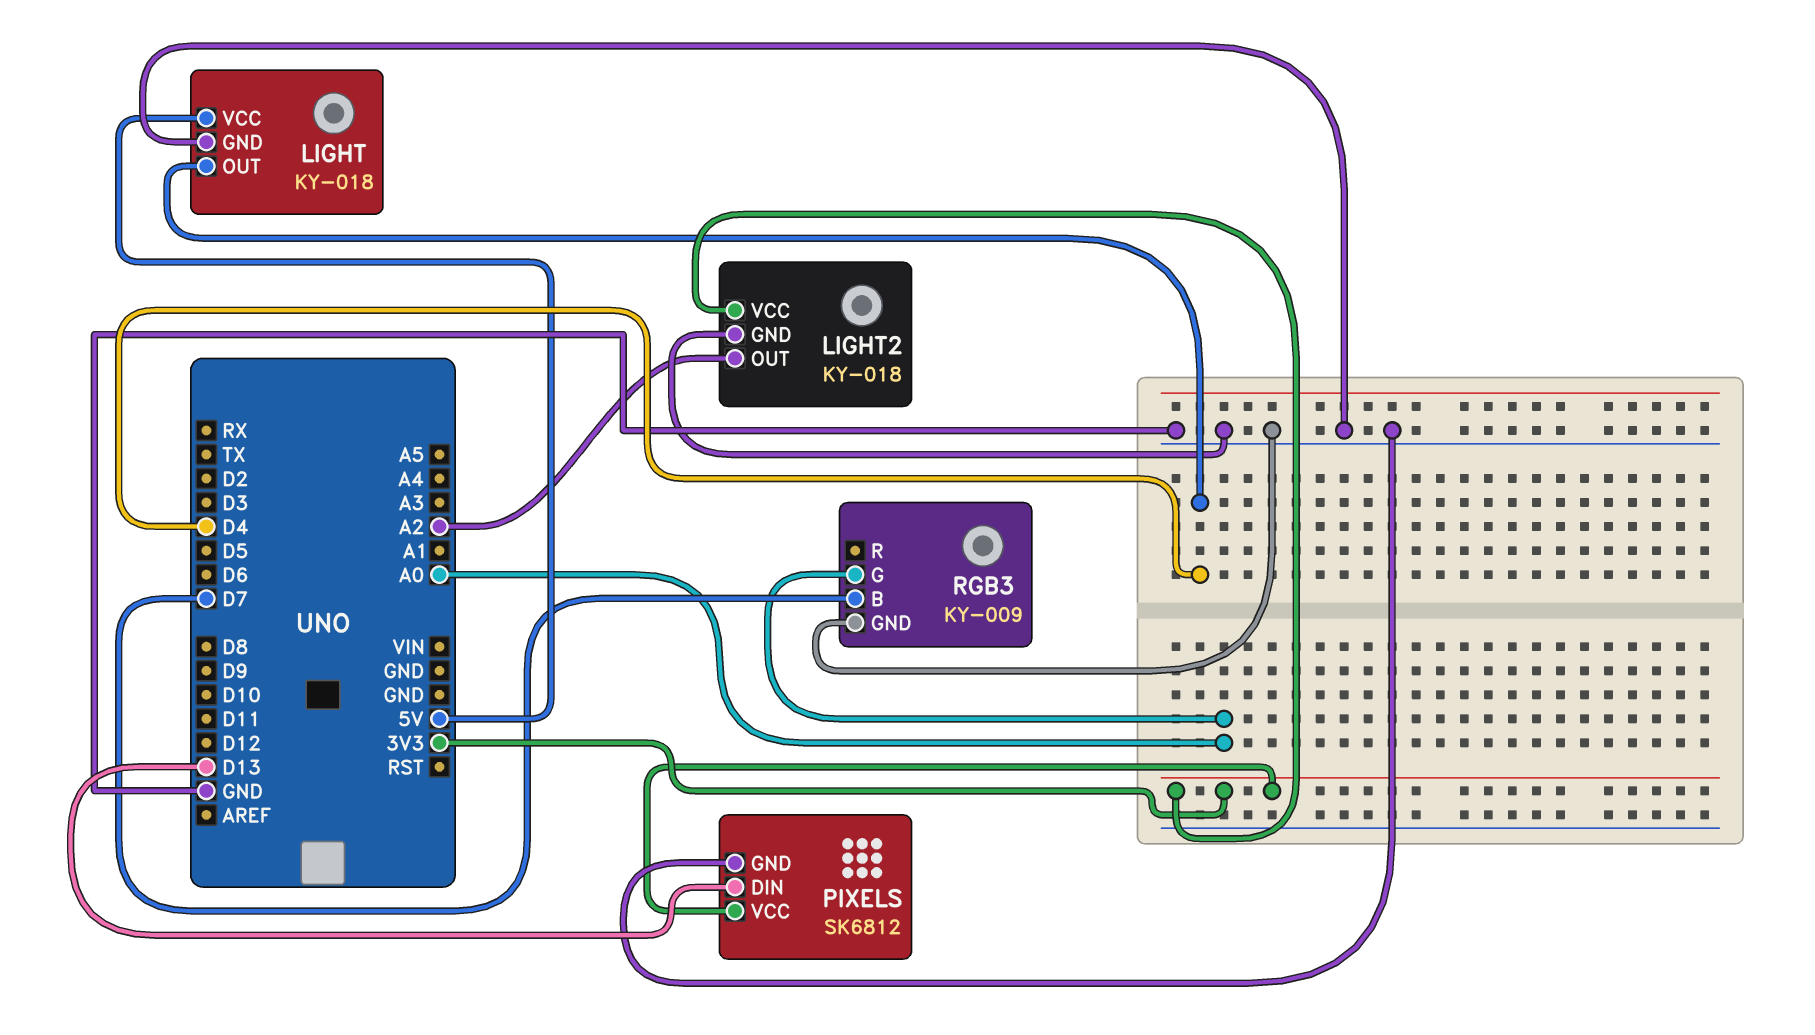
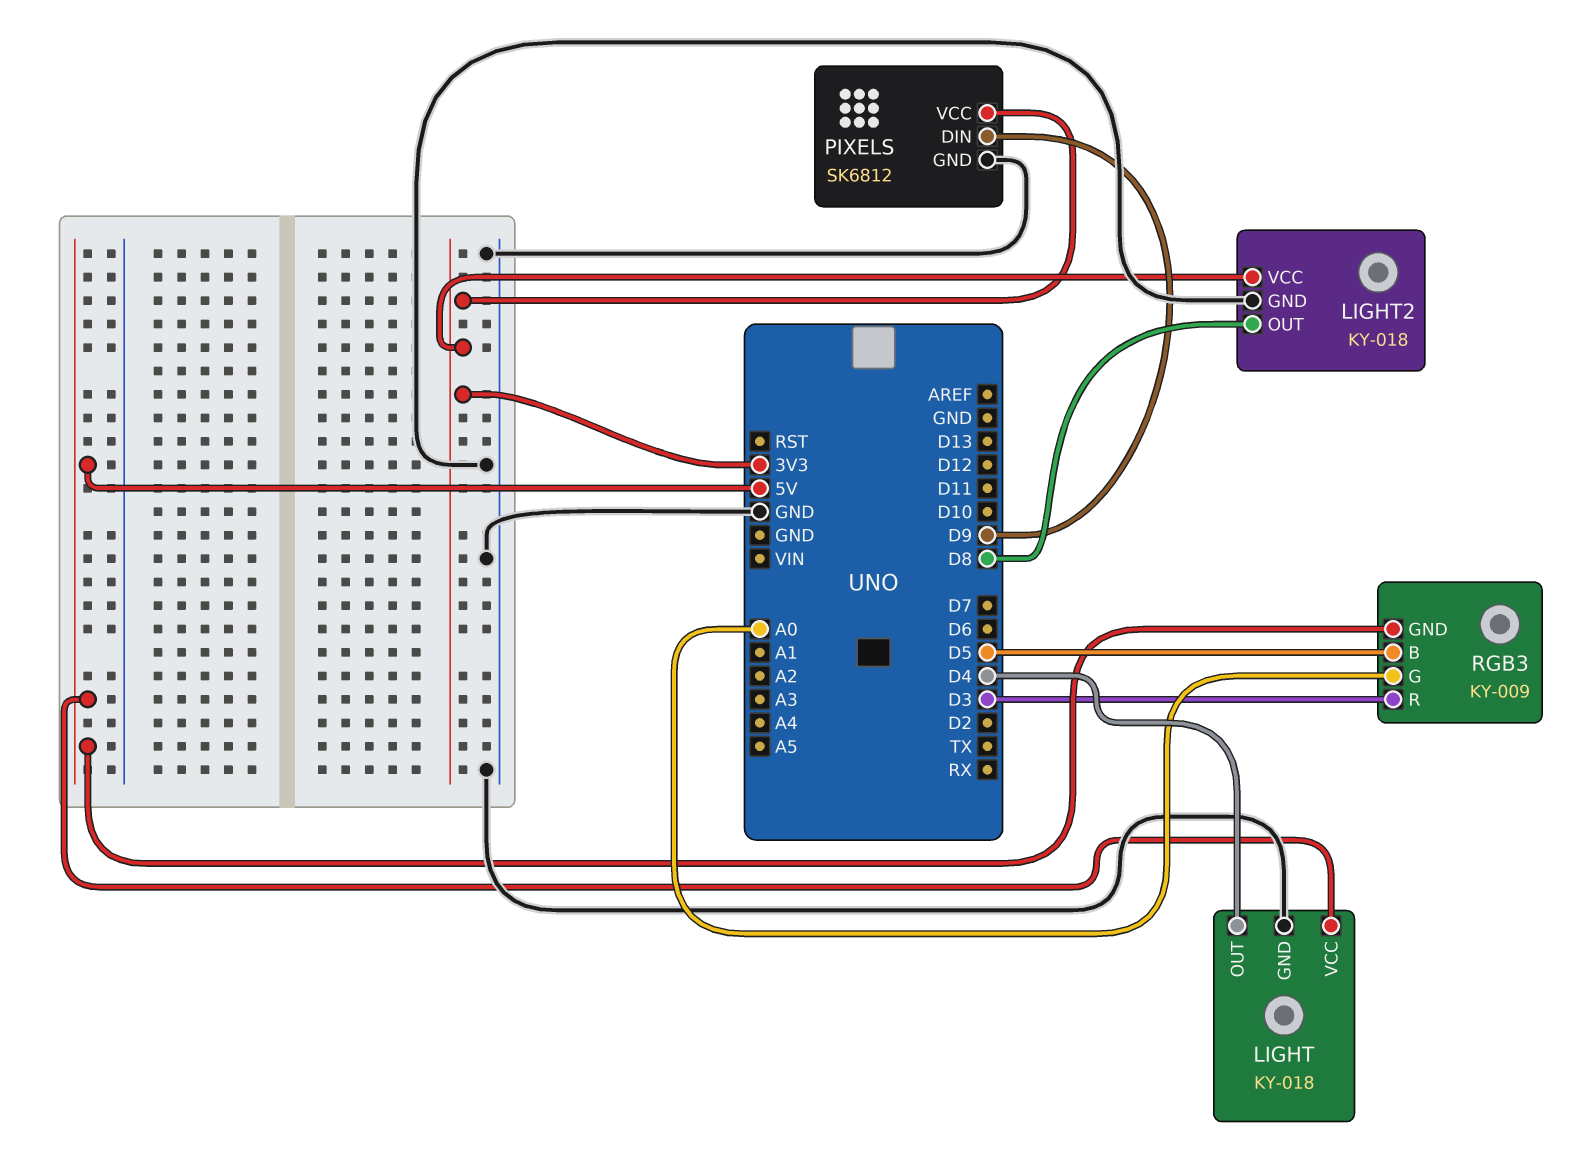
LIGHT2 pin OUT: A2 -> D8
PIXELS pin DIN: D13 -> D9
RGB3 pin B: D7 -> D5
RGB3 pin GND: GND -> 5V
RGB3 pin R: none -> D3

